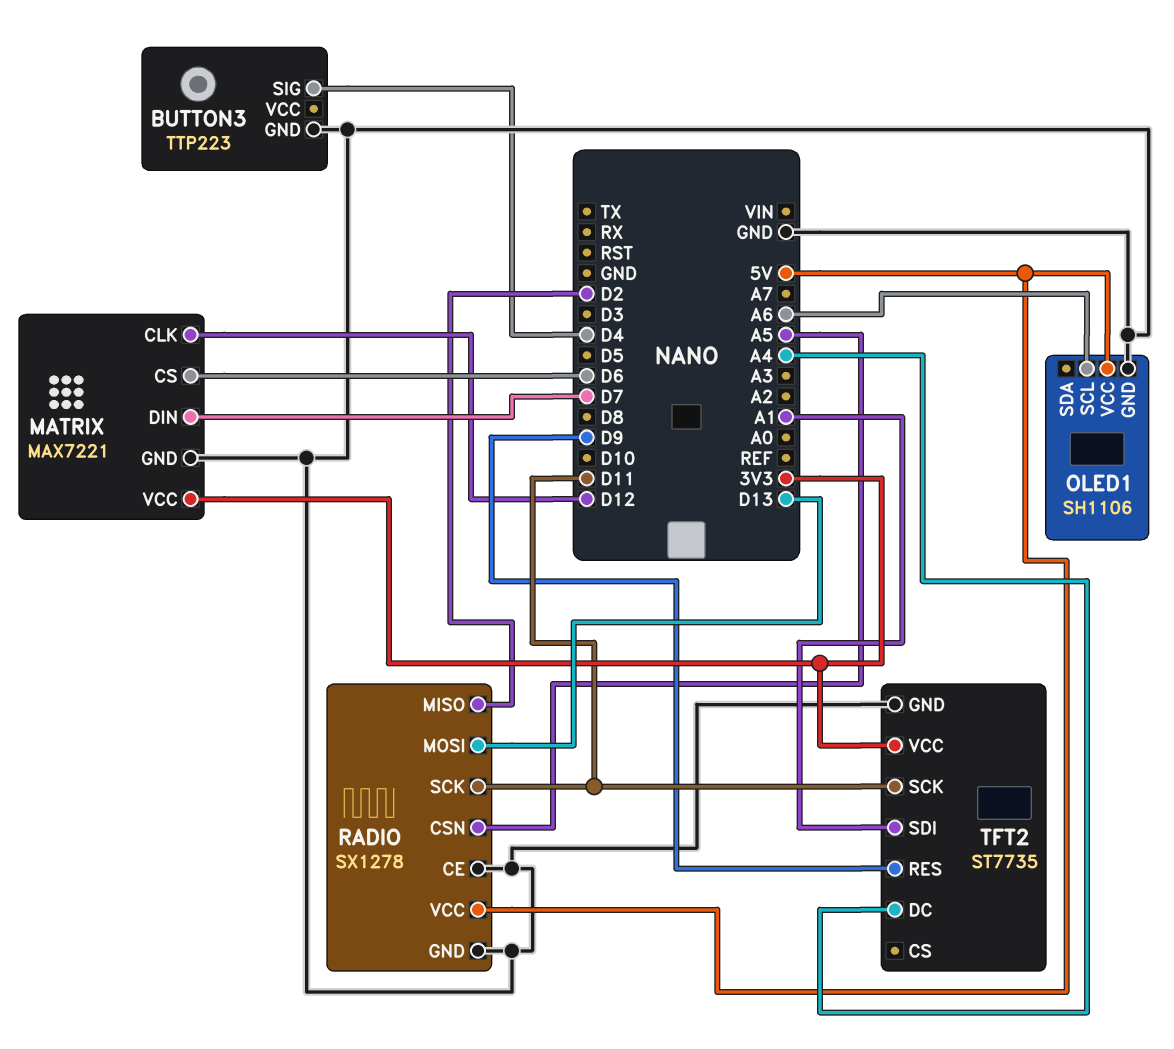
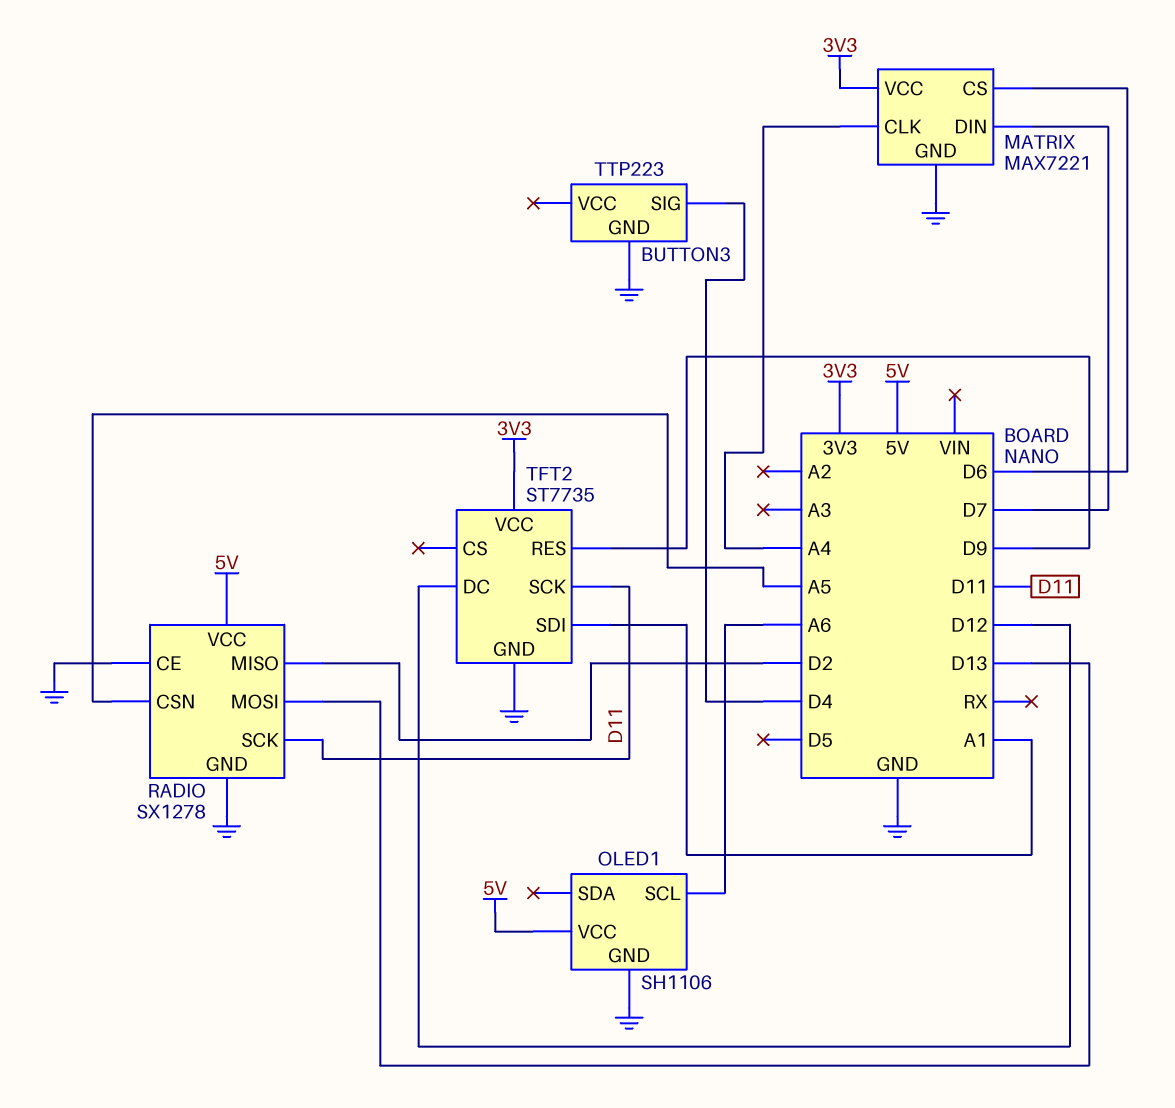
MATRIX pin CLK: D12 -> A4
TFT2 pin DC: A4 -> D12

